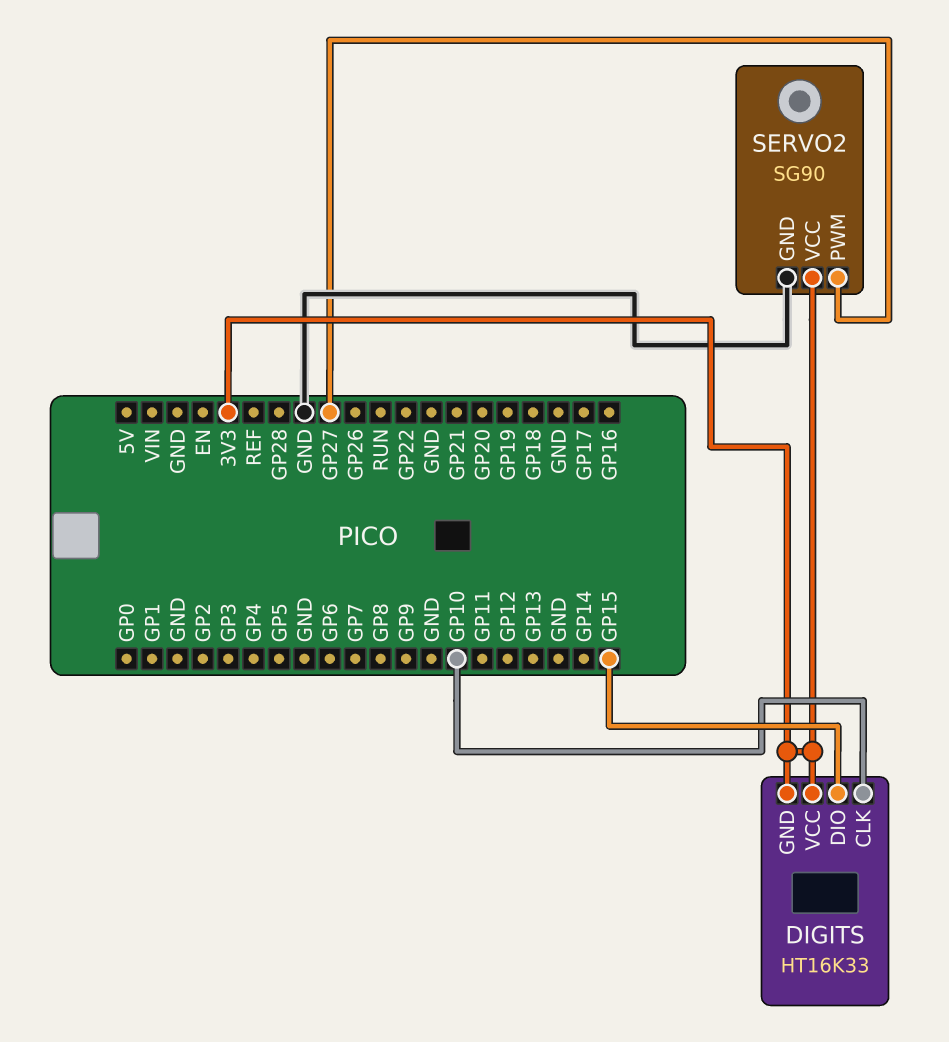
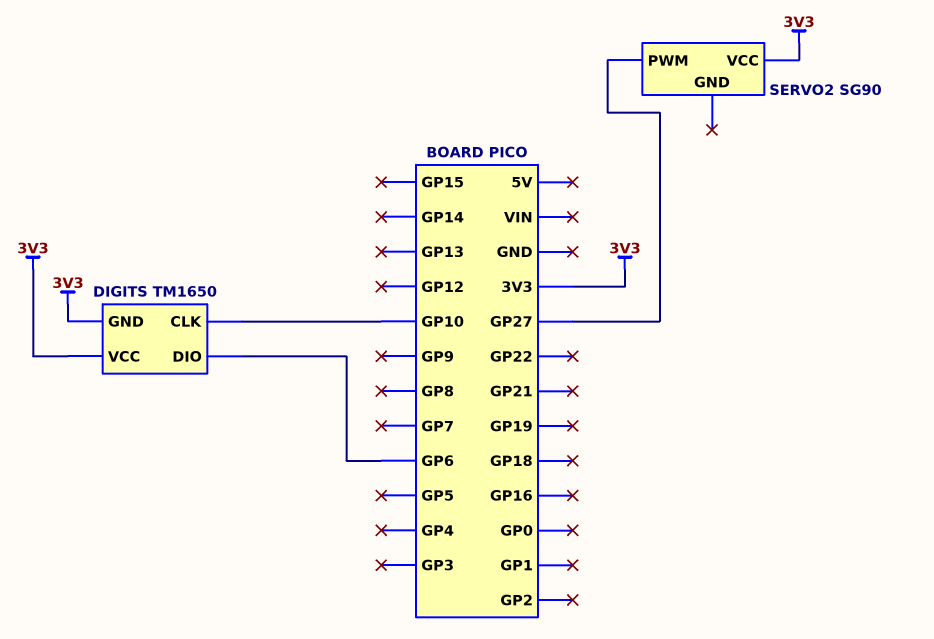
DIGITS: HT16K33 -> TM1650
DIGITS pin DIO: GP15 -> GP6
SERVO2 pin GND: GND -> none

